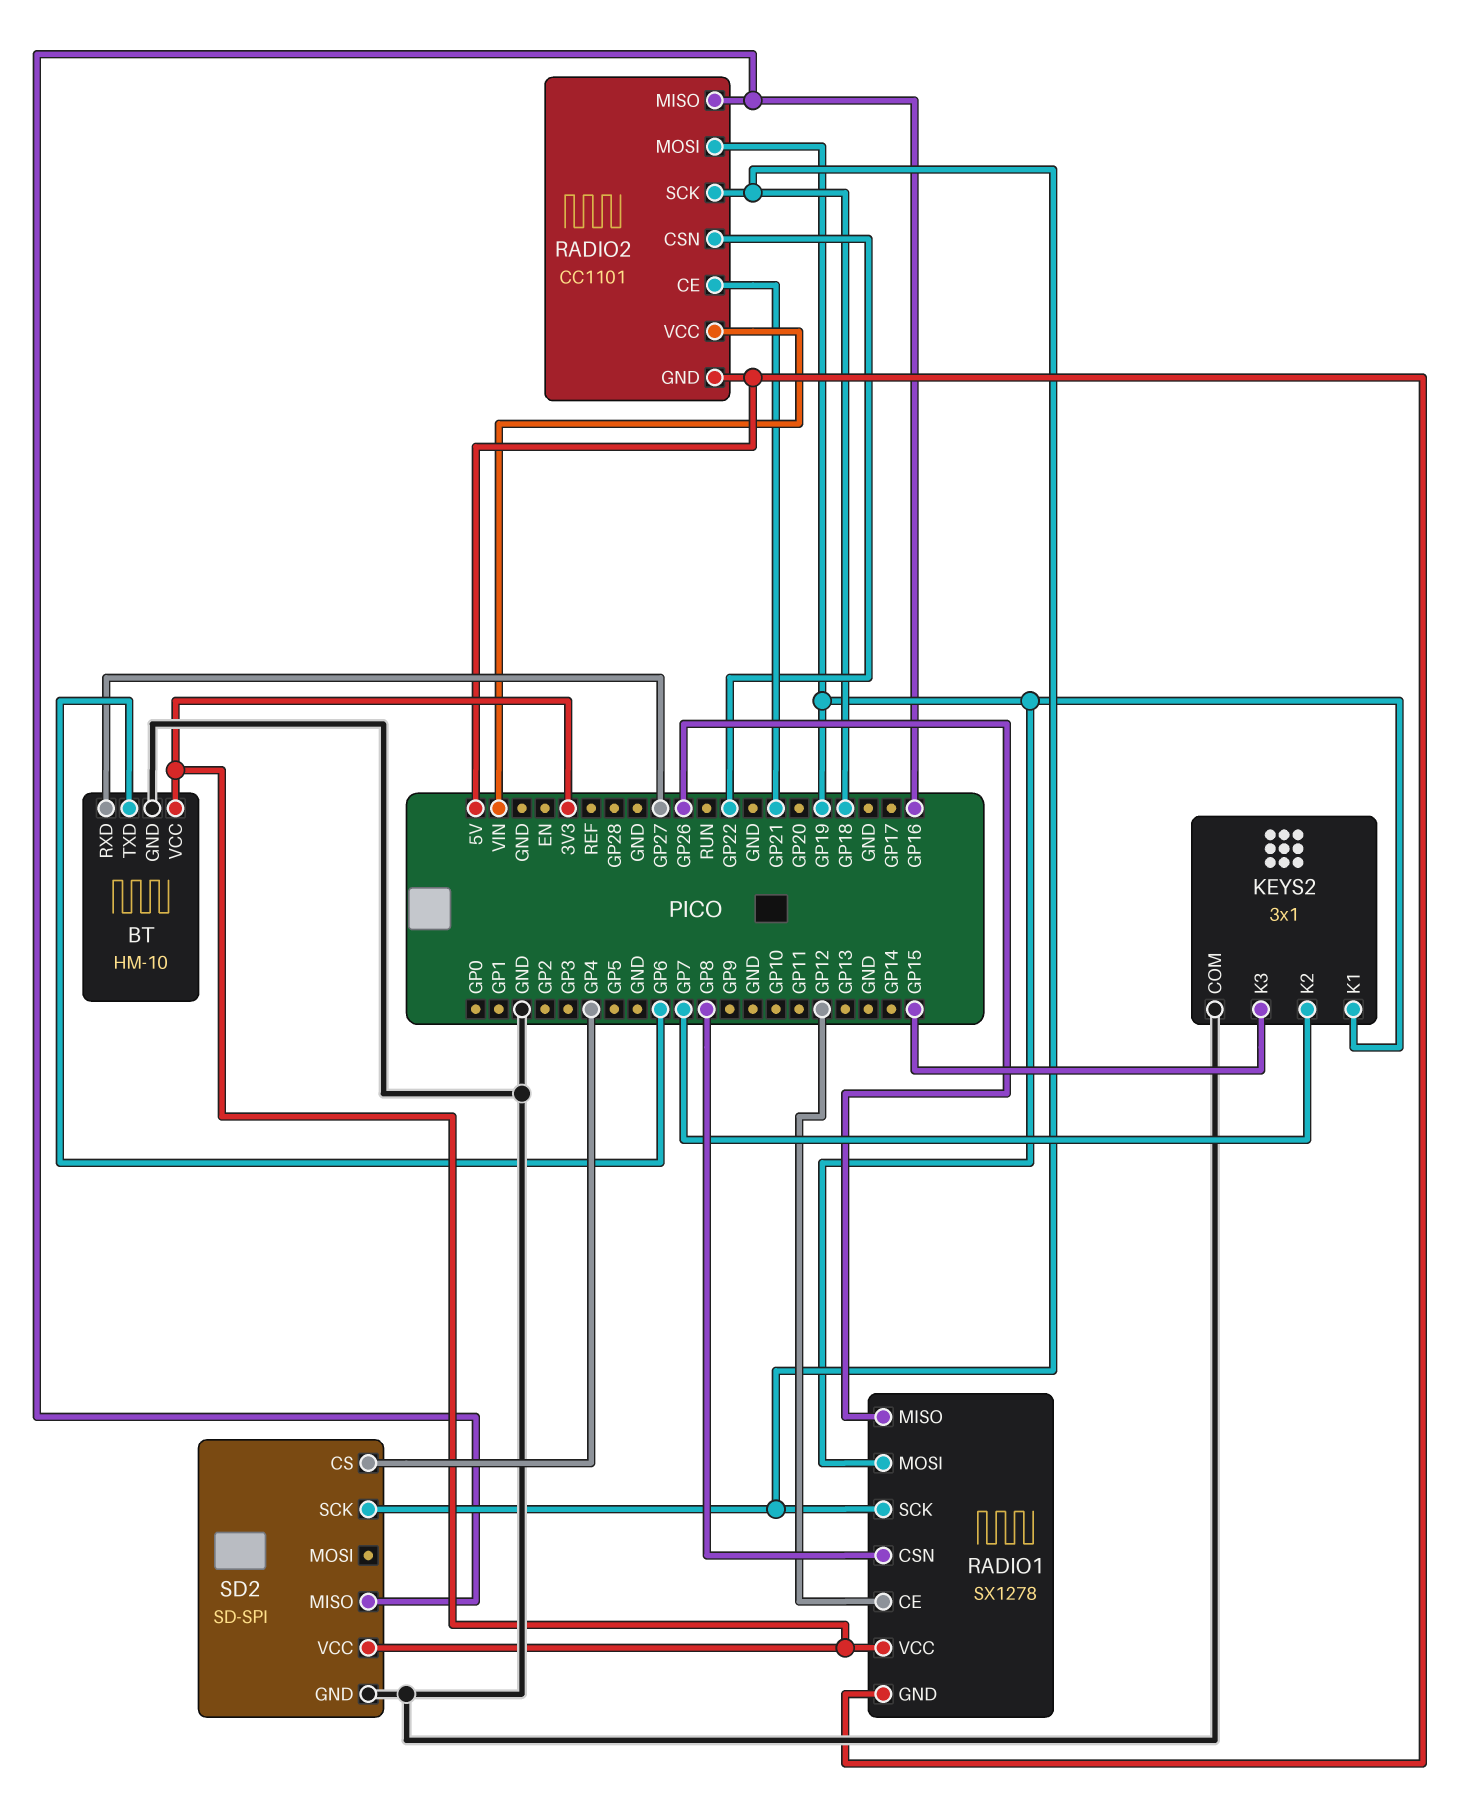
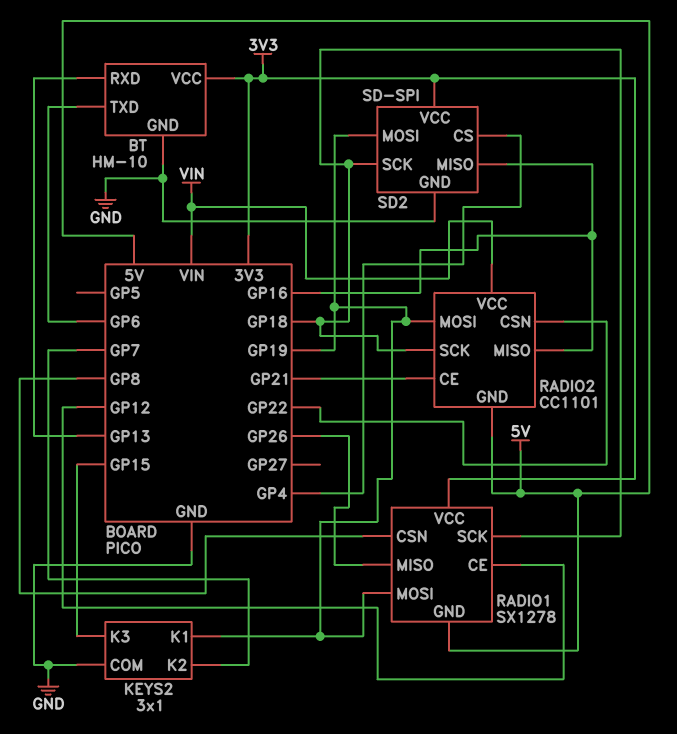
BT pin RXD: GP27 -> GP13
SD2 pin MOSI: none -> GP19

